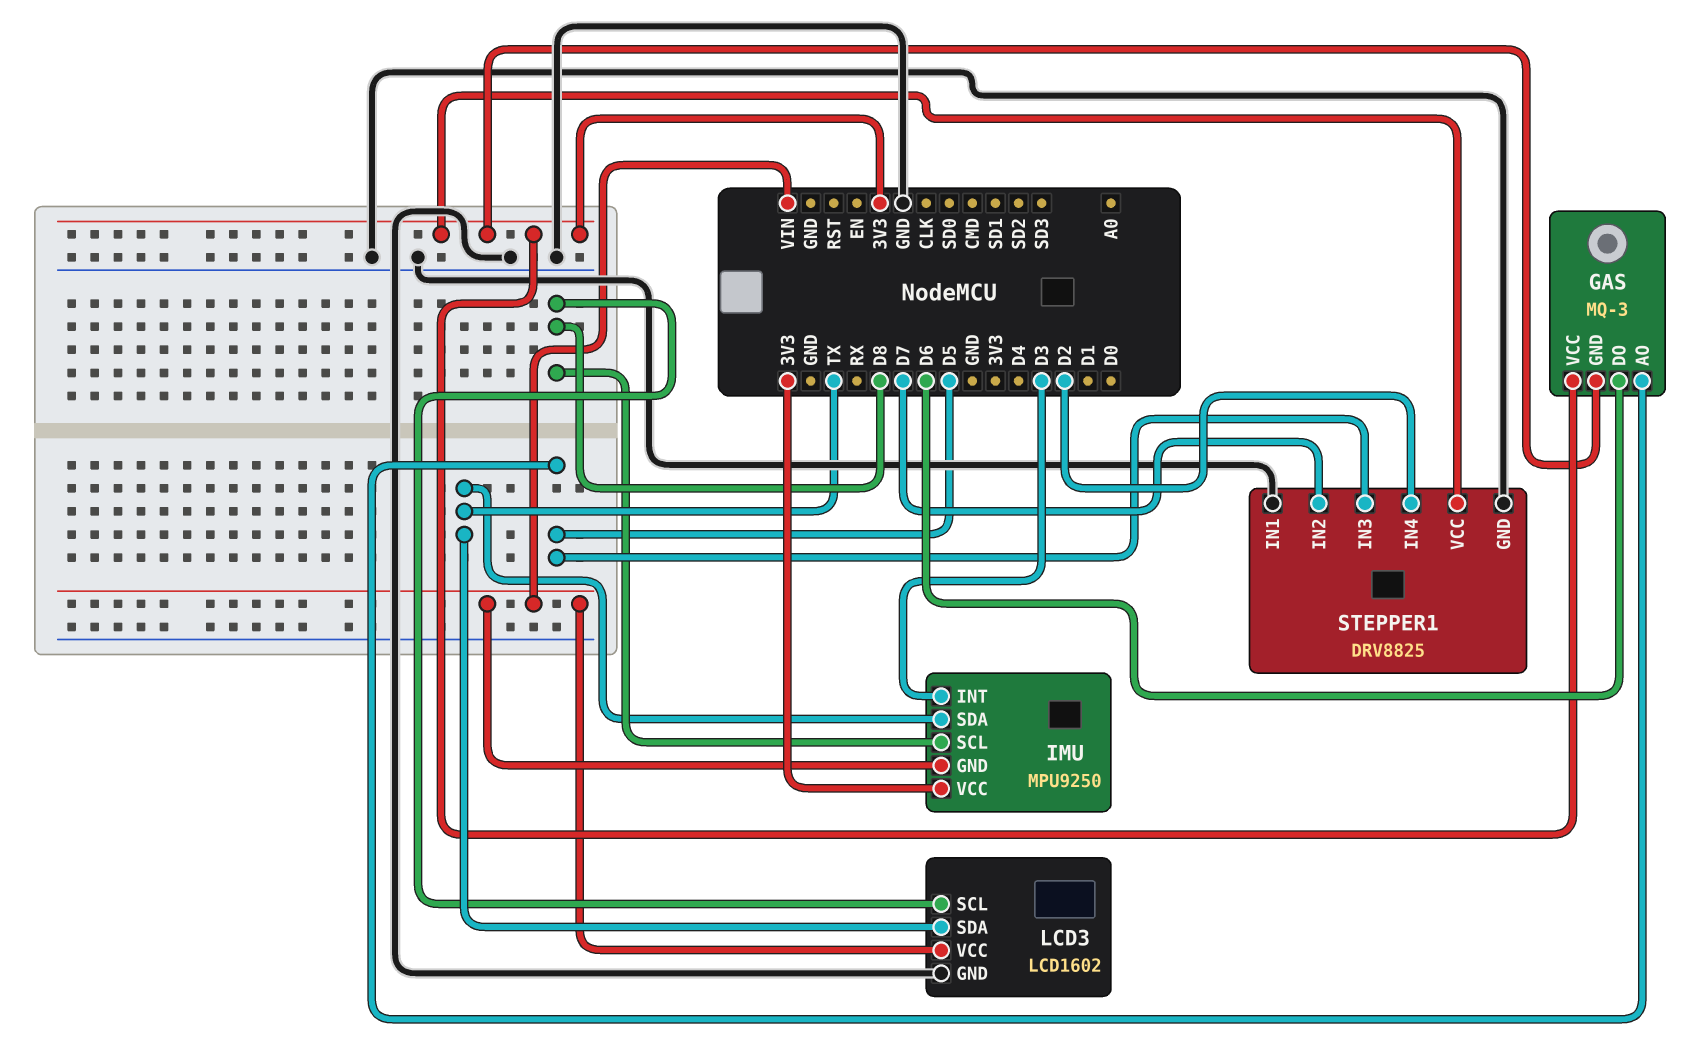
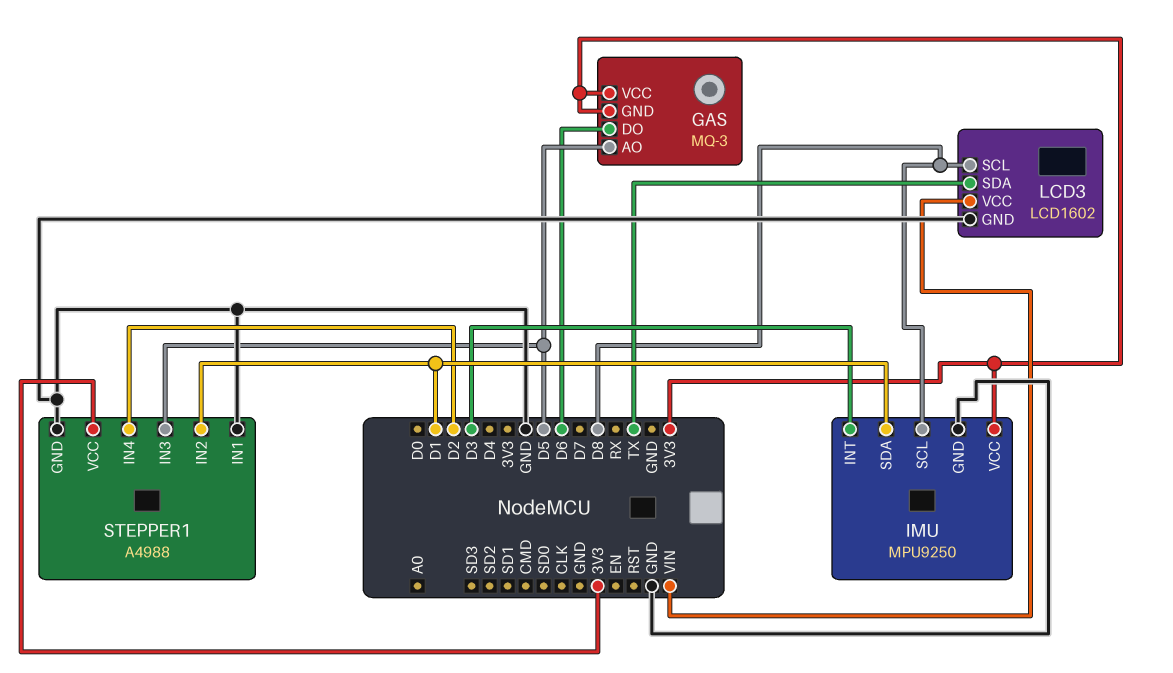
IMU pin GND: VIN -> GND
IMU pin SDA: TX -> D1
STEPPER1: DRV8825 -> A4988
STEPPER1 pin IN2: D7 -> D1

